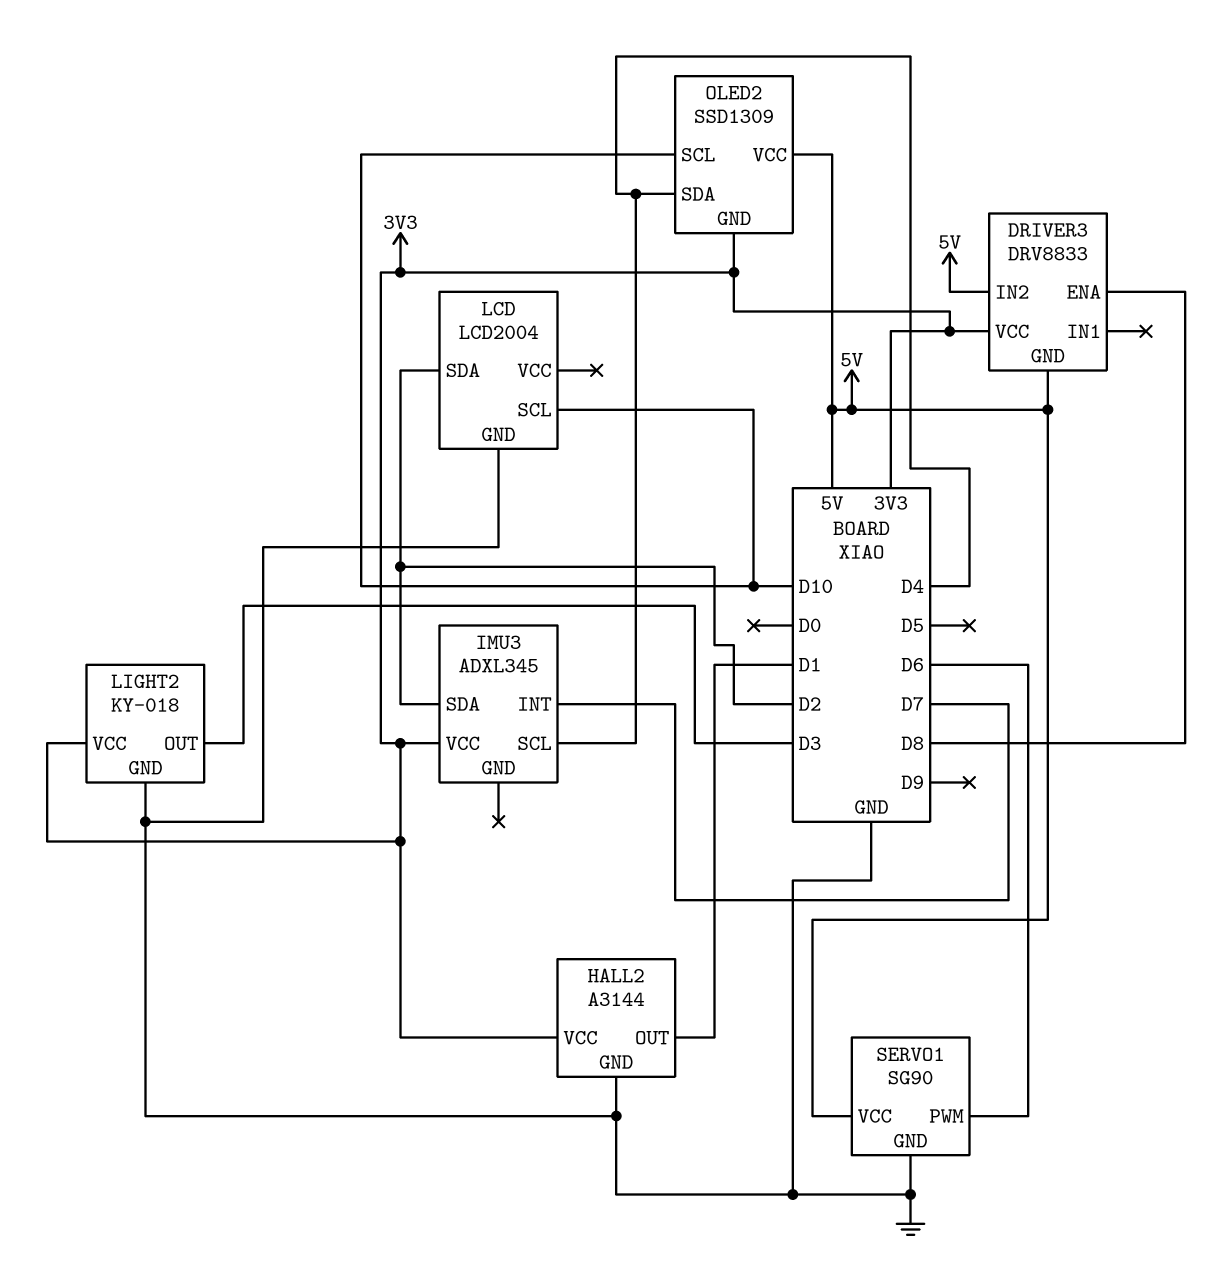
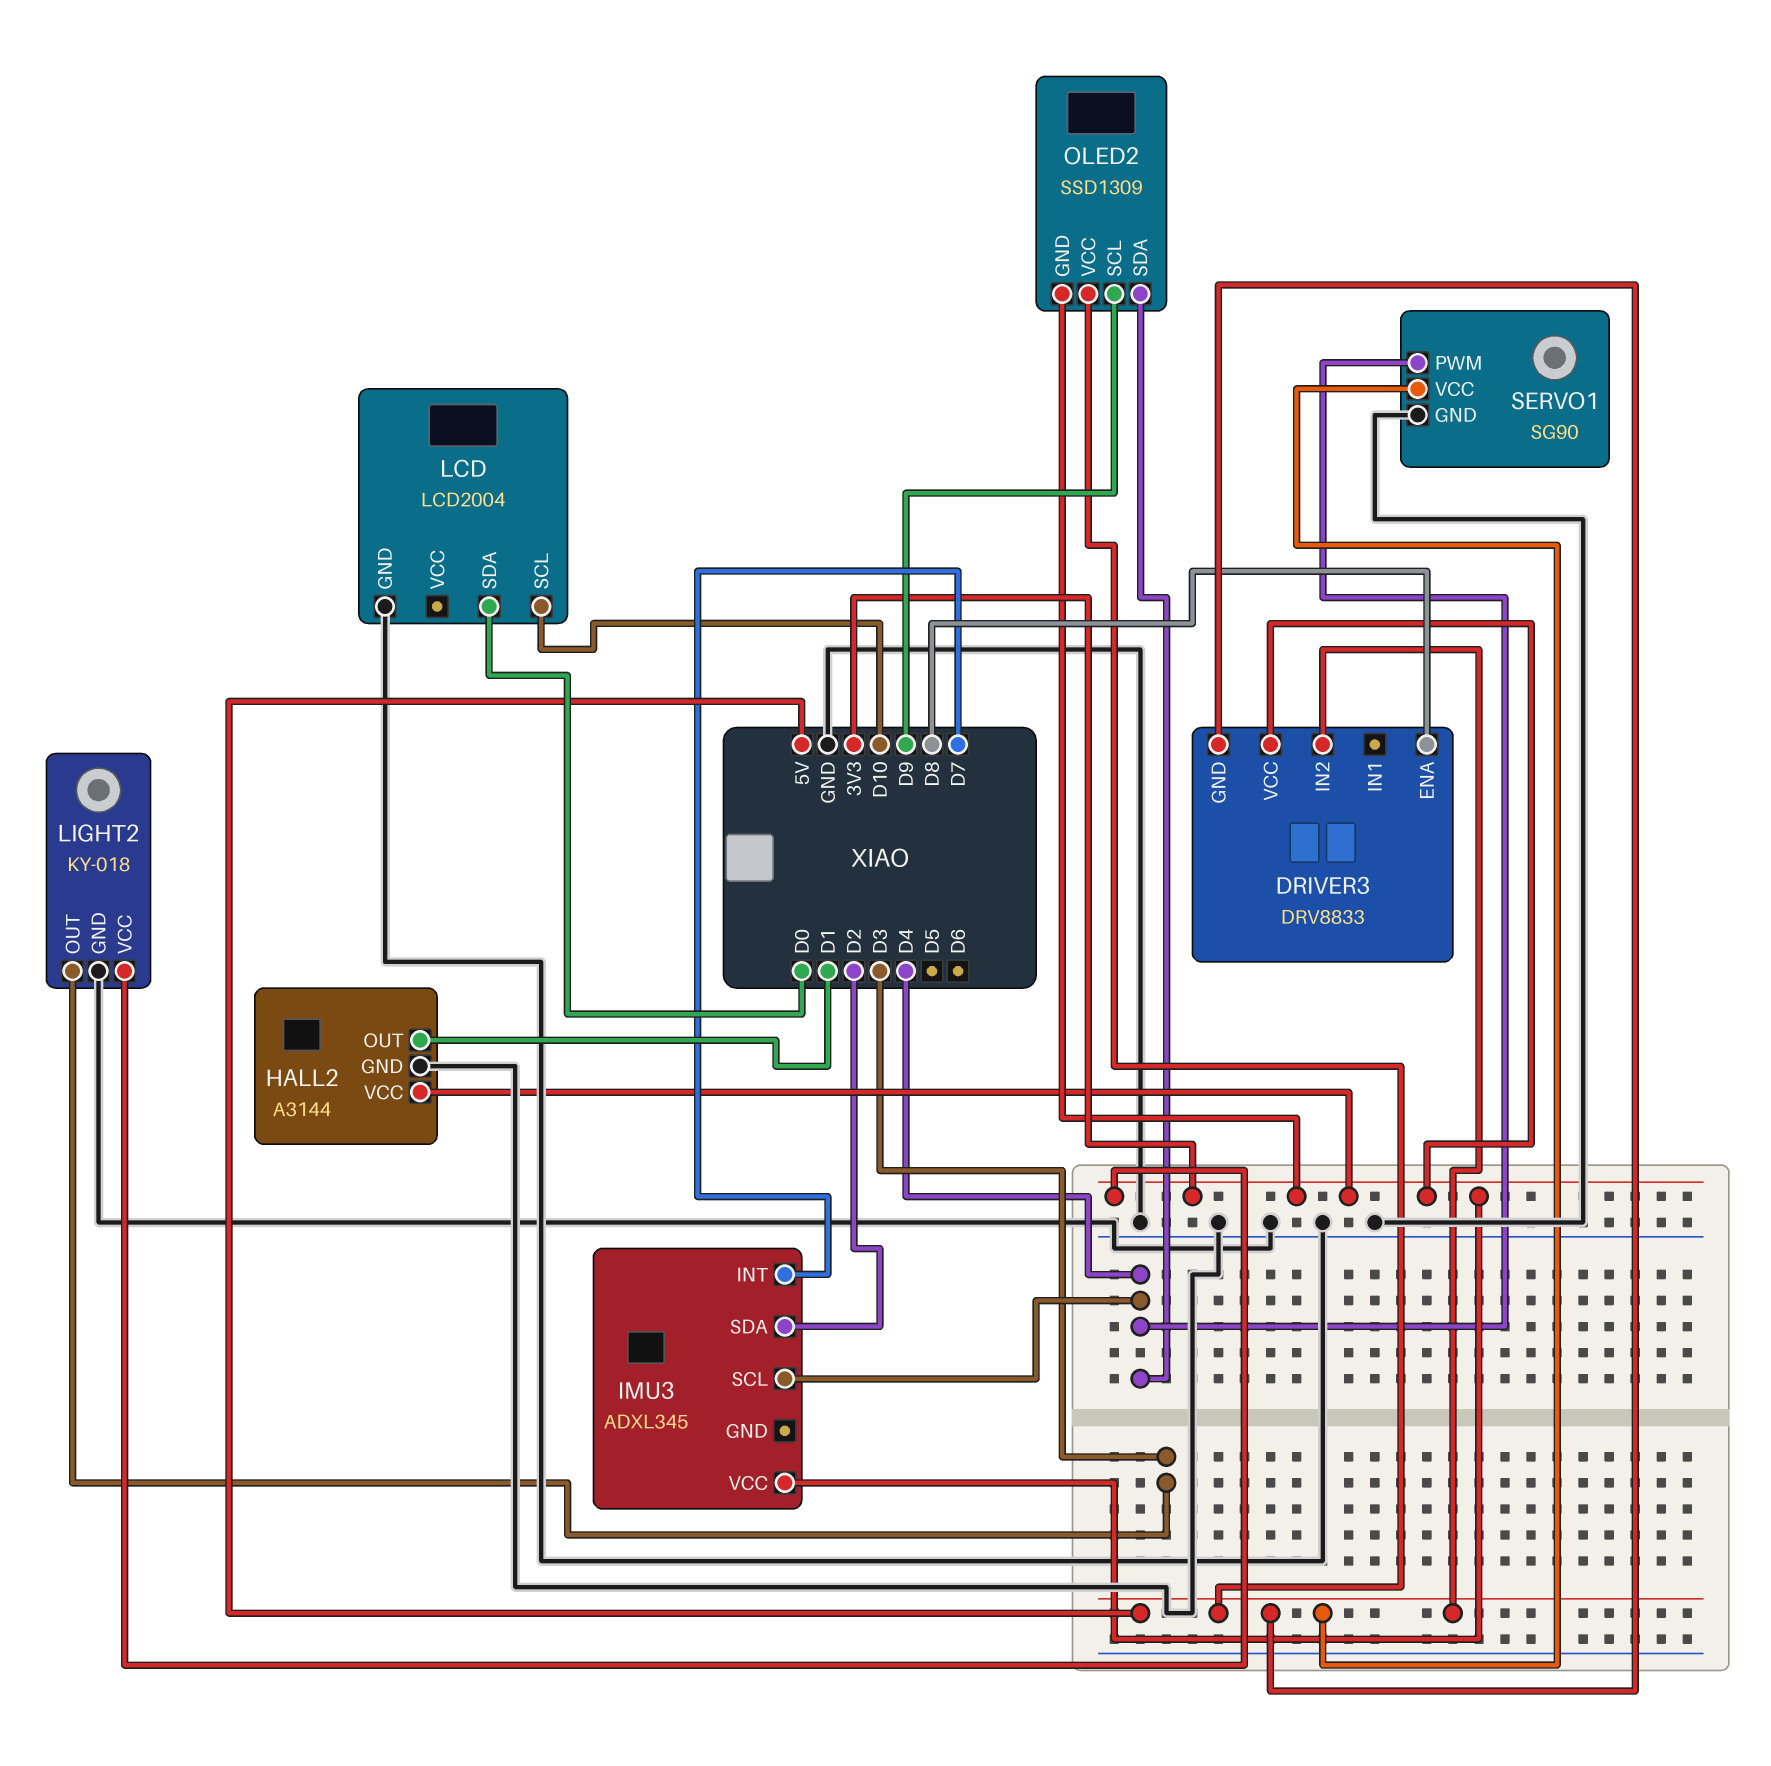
LCD pin SDA: D2 -> D0
OLED2 pin SCL: D10 -> D9
SERVO1 pin PWM: D6 -> D4

